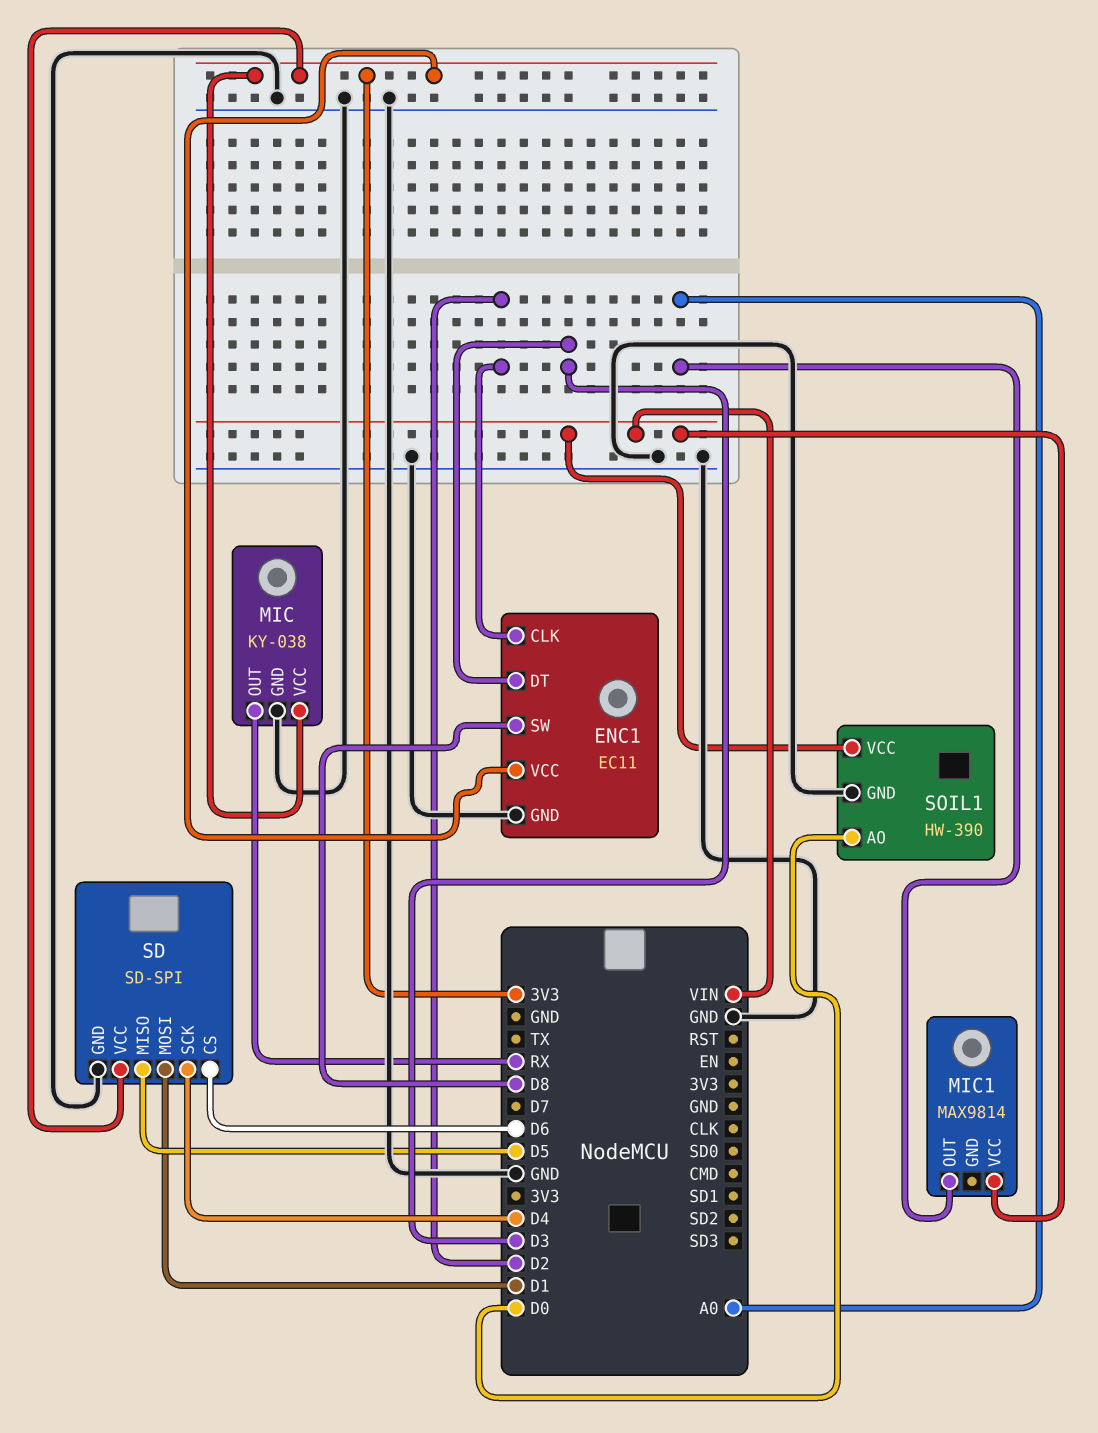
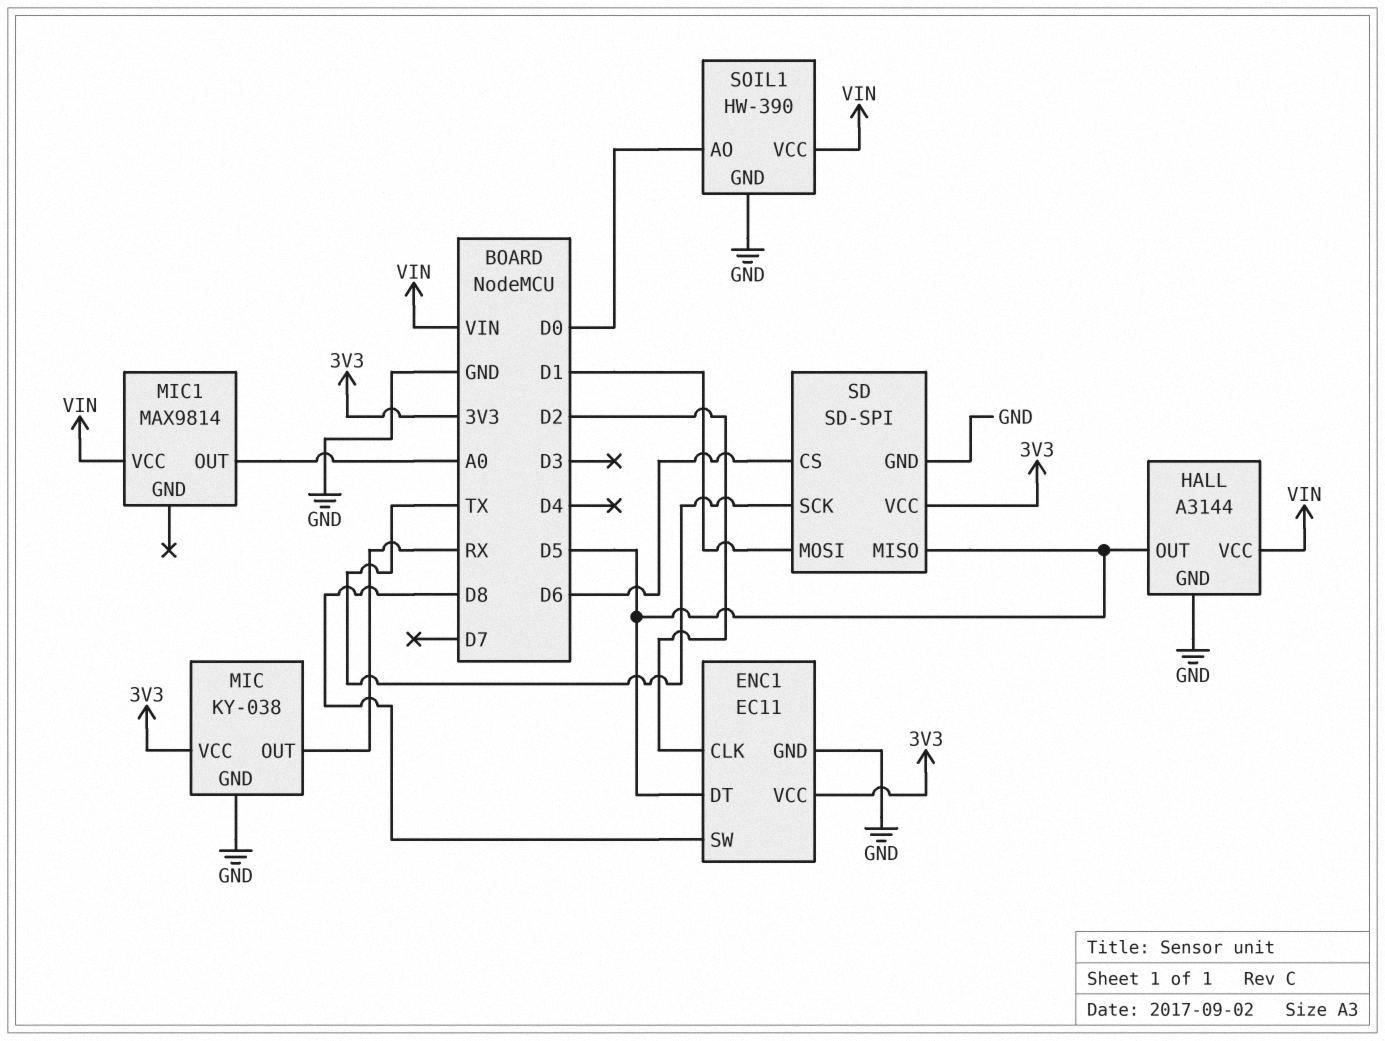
ENC1 pin DT: D3 -> D5
HALL: none -> A3144
HALL pin GND: none -> GND
HALL pin OUT: none -> D5
HALL pin VCC: none -> VIN
SD pin SCK: D4 -> TX

